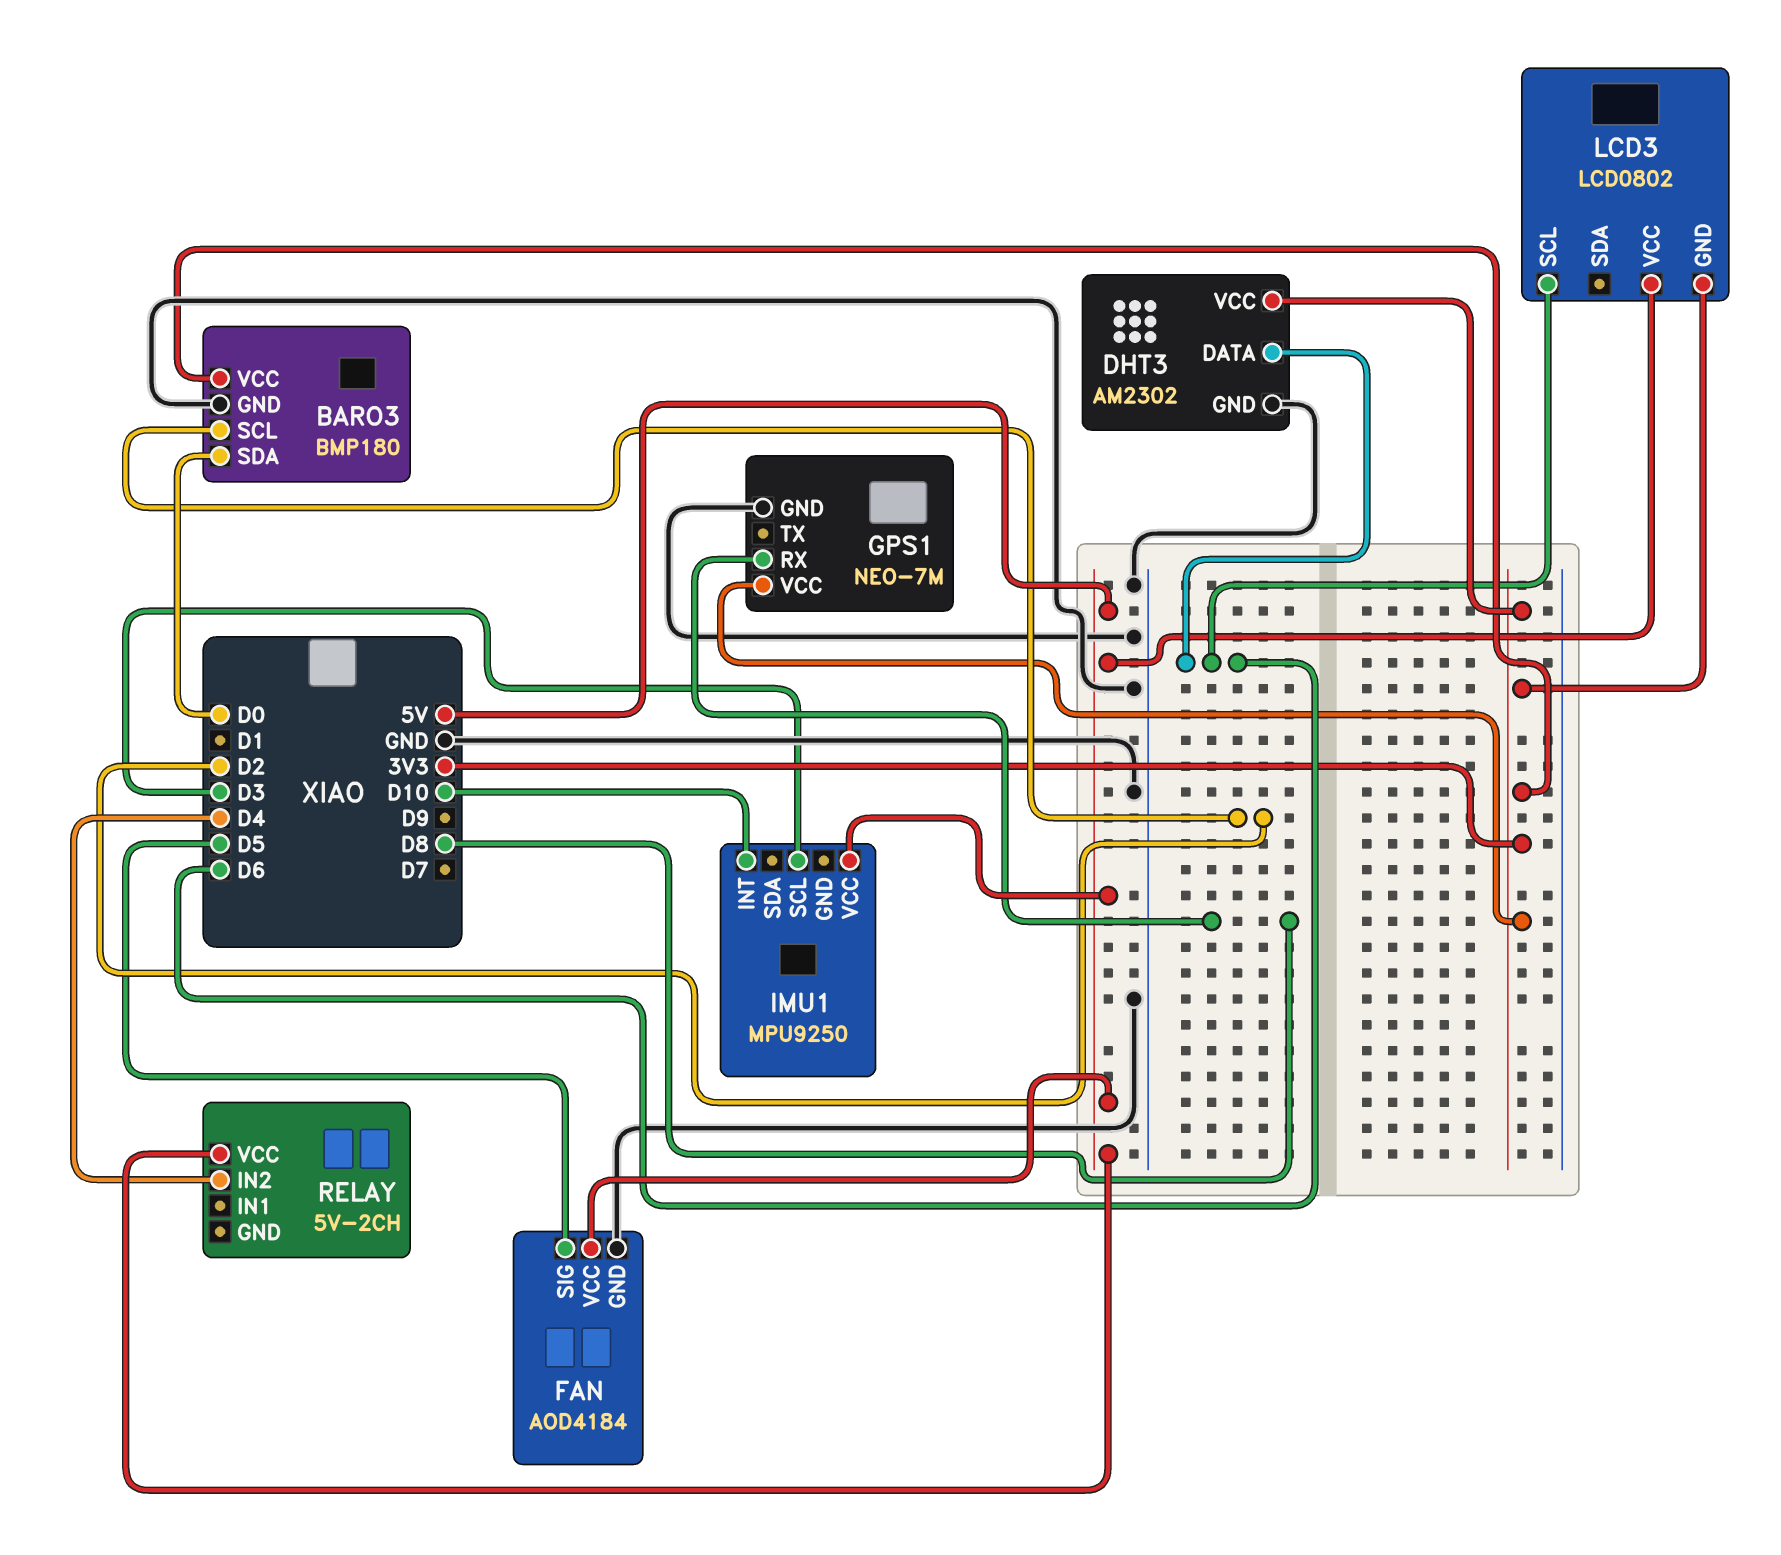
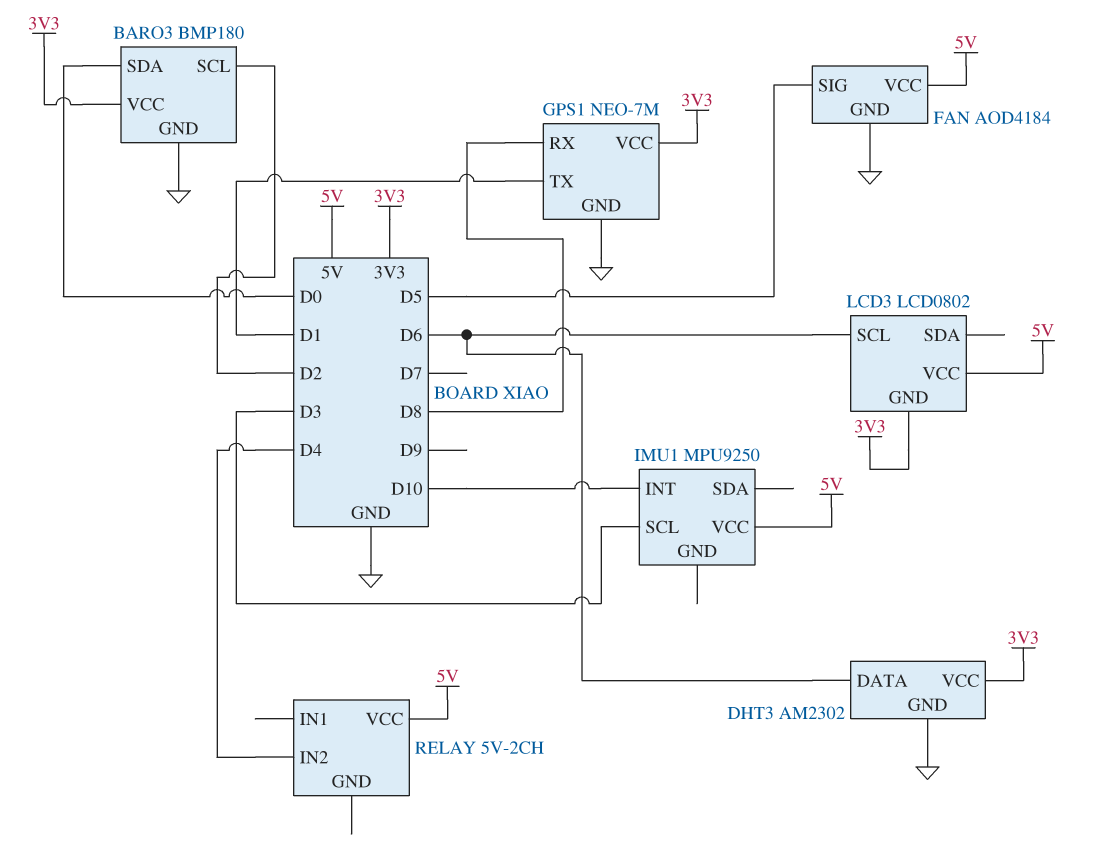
GPS1 pin TX: none -> D1

